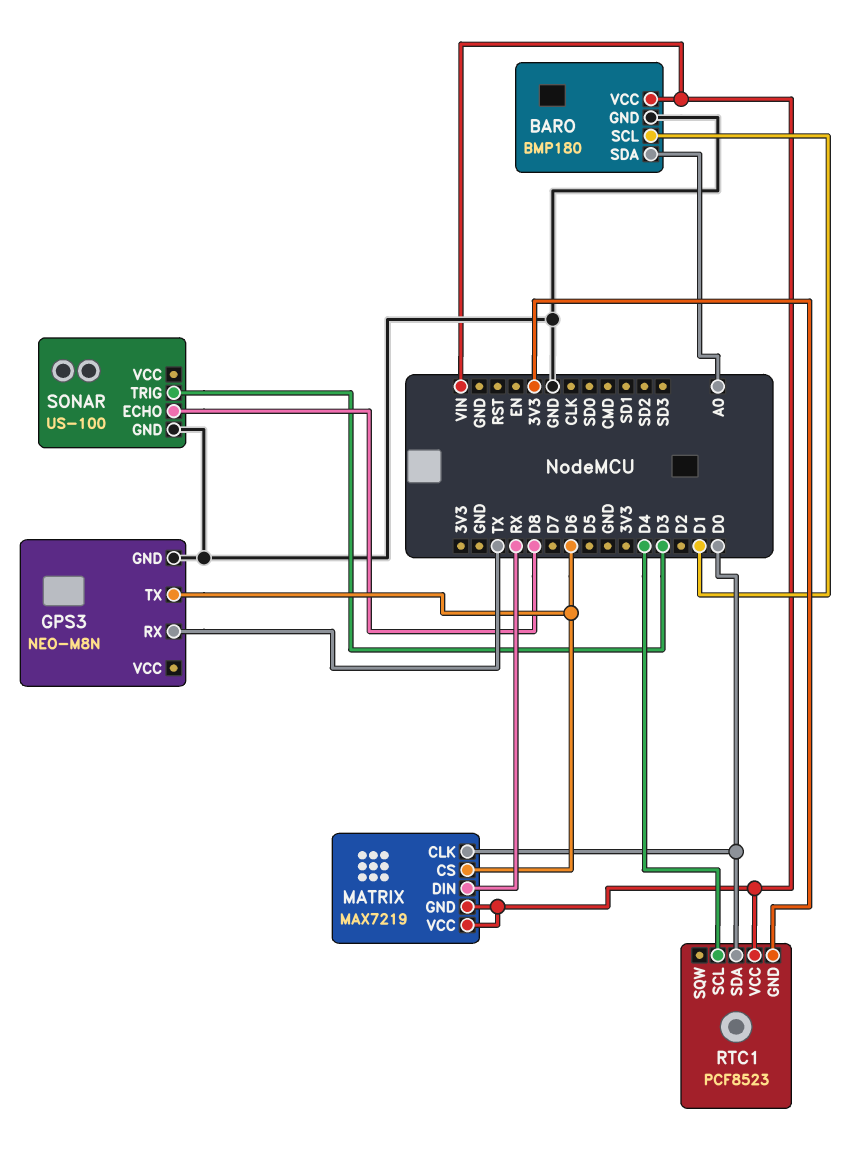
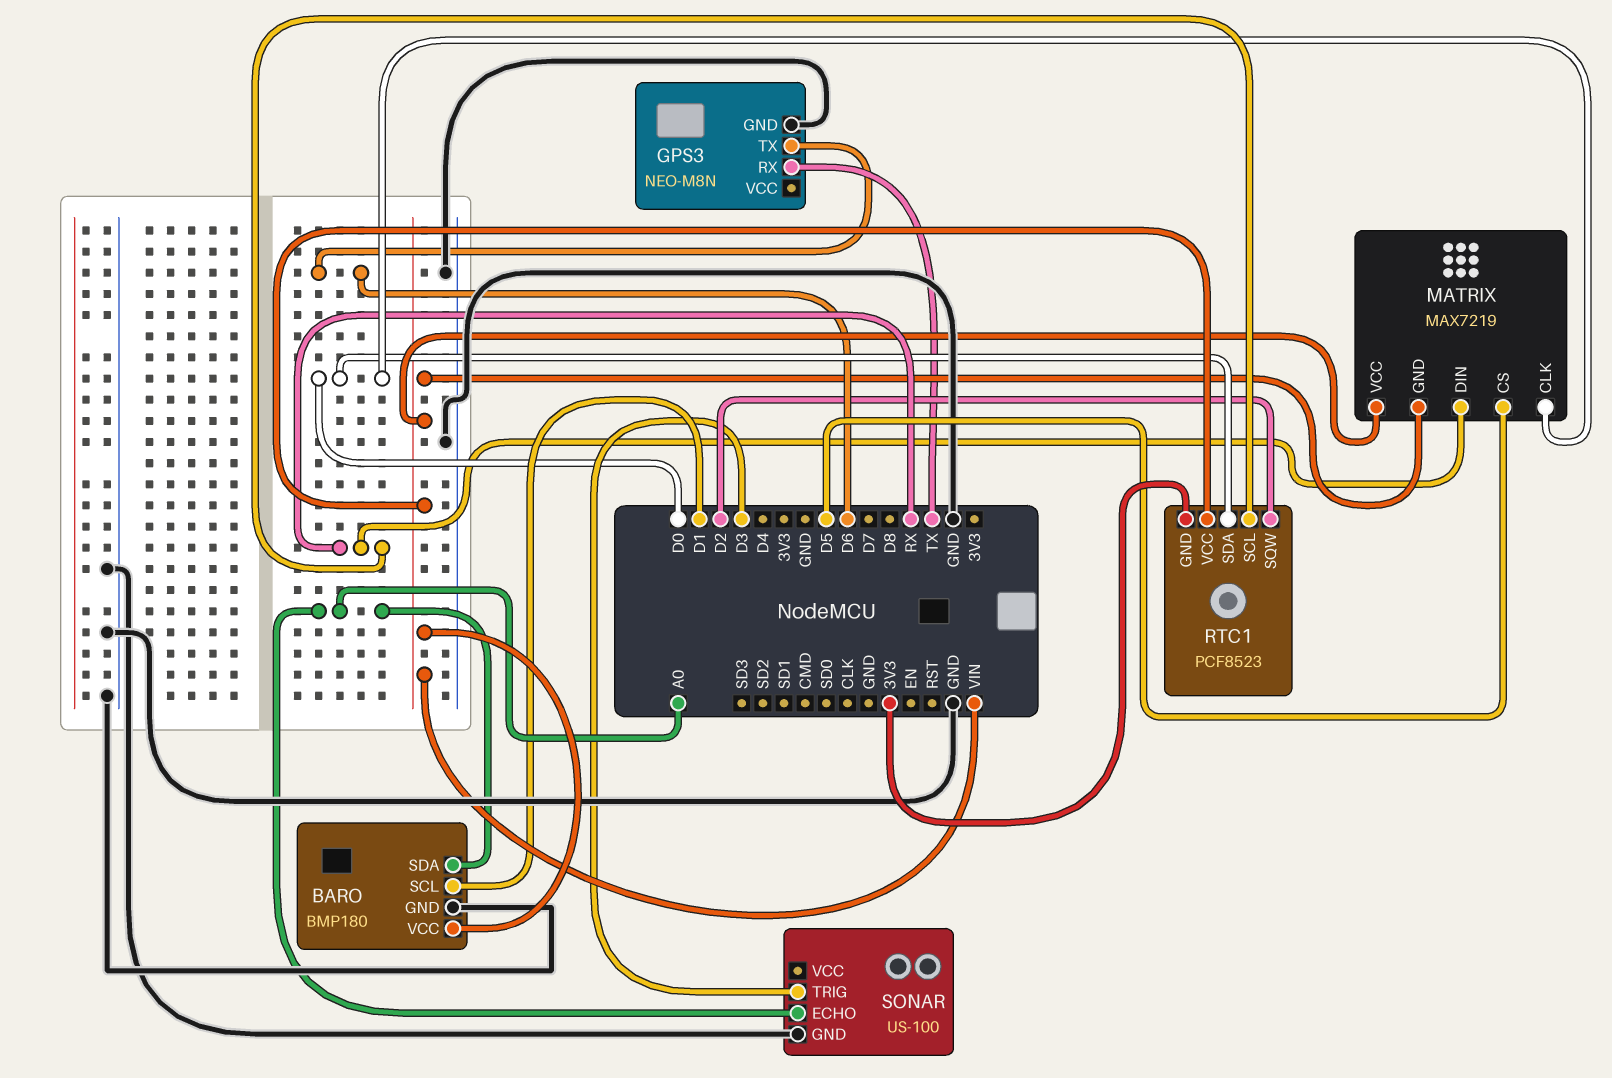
MATRIX pin CS: D6 -> D5
RTC1 pin SCL: D4 -> RX
RTC1 pin SQW: none -> D2
SONAR pin ECHO: D8 -> A0

